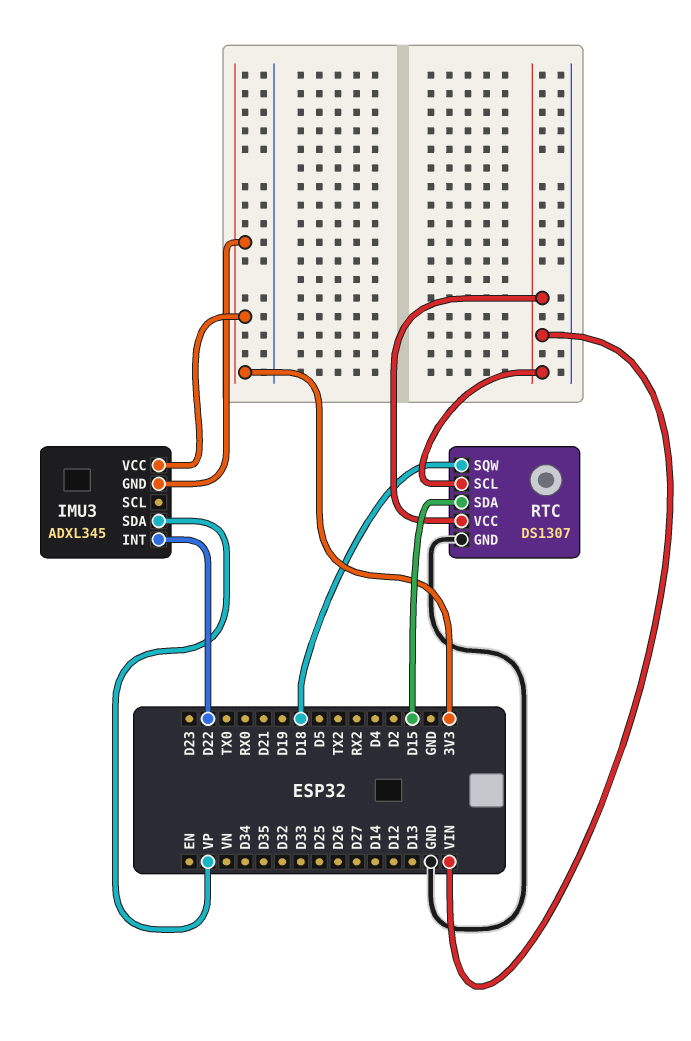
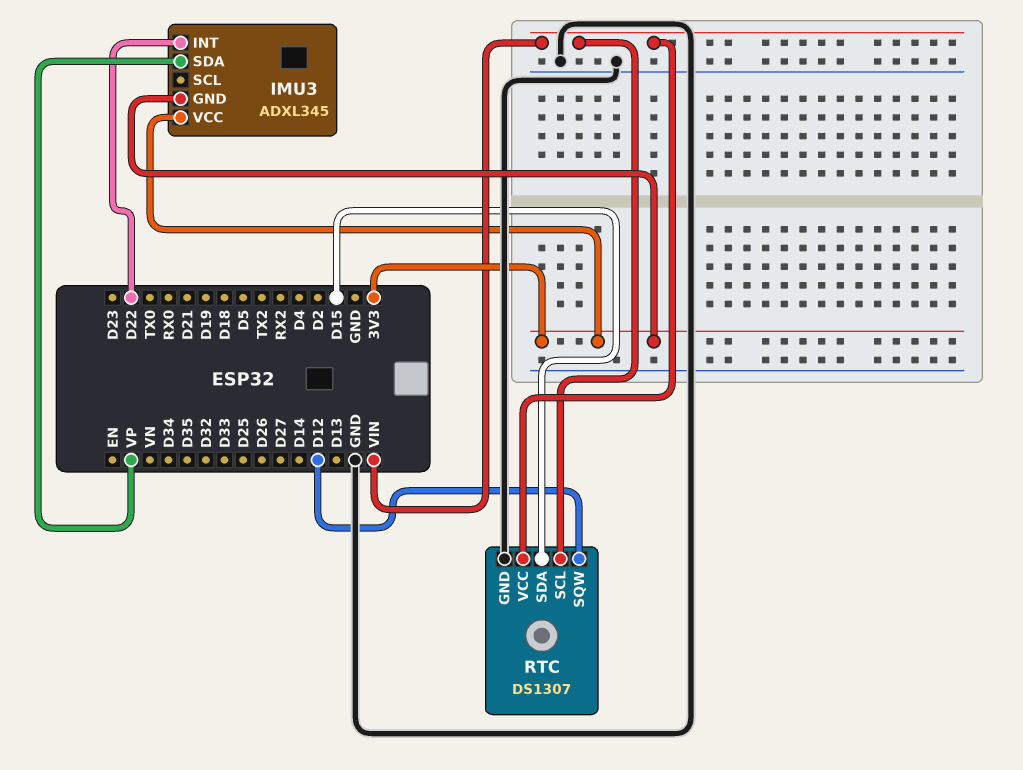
RTC pin SQW: D18 -> D12

